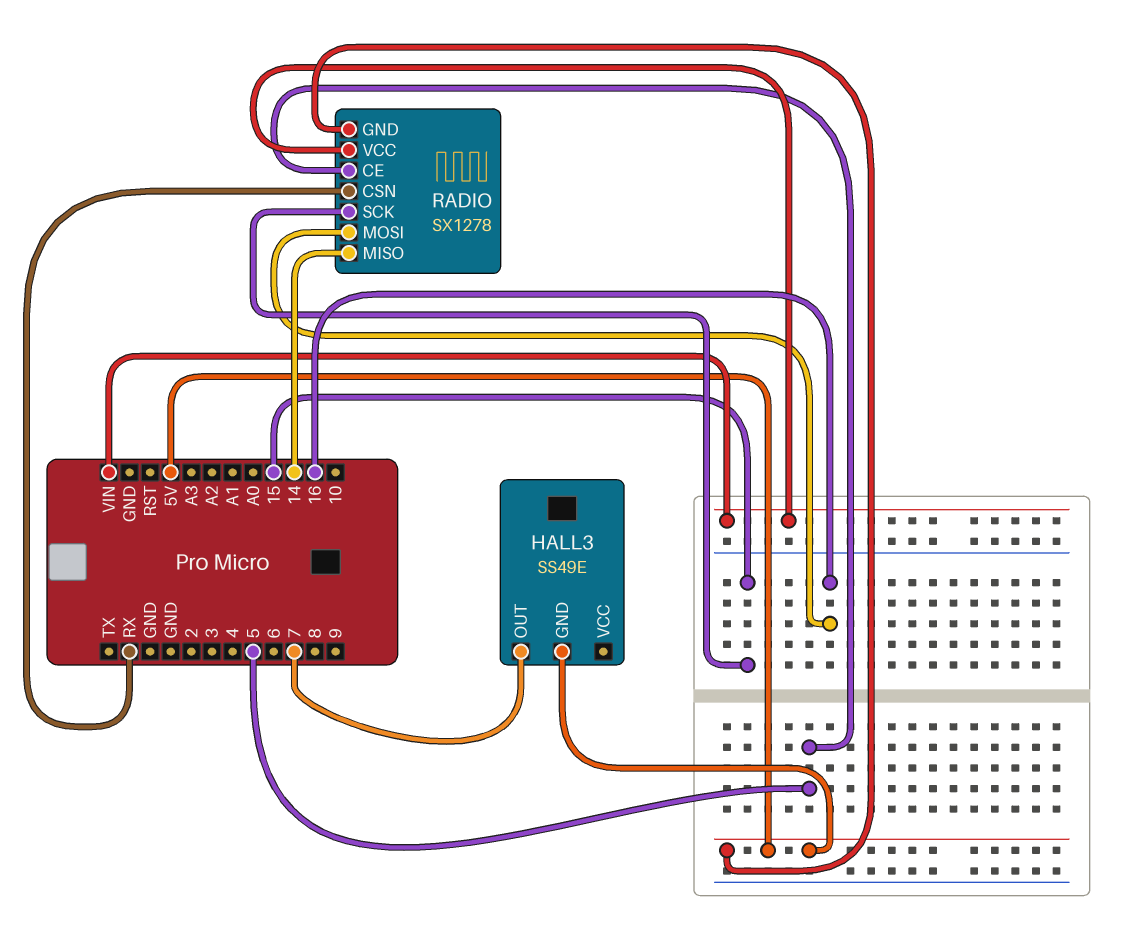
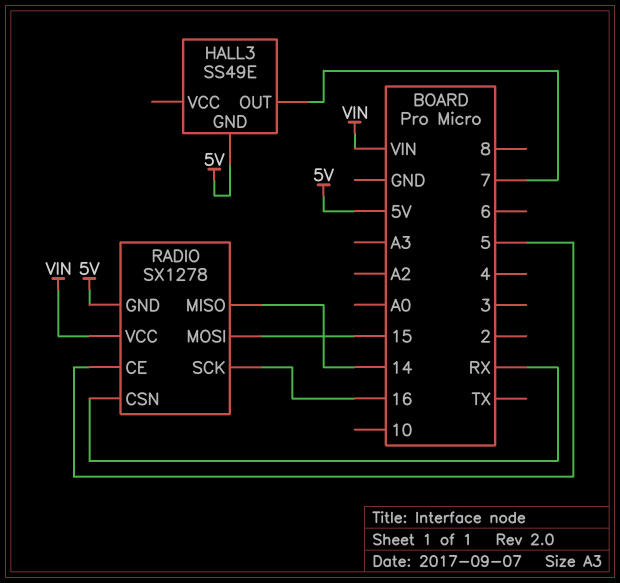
RADIO pin MOSI: 16 -> 15
RADIO pin SCK: 15 -> 16

